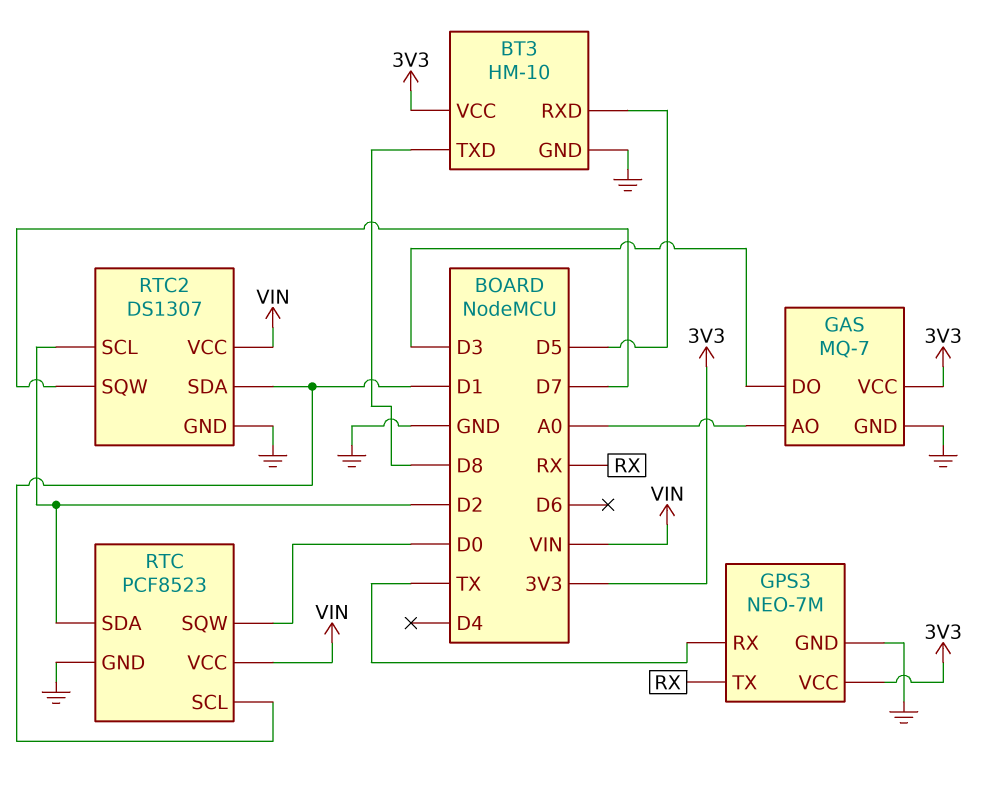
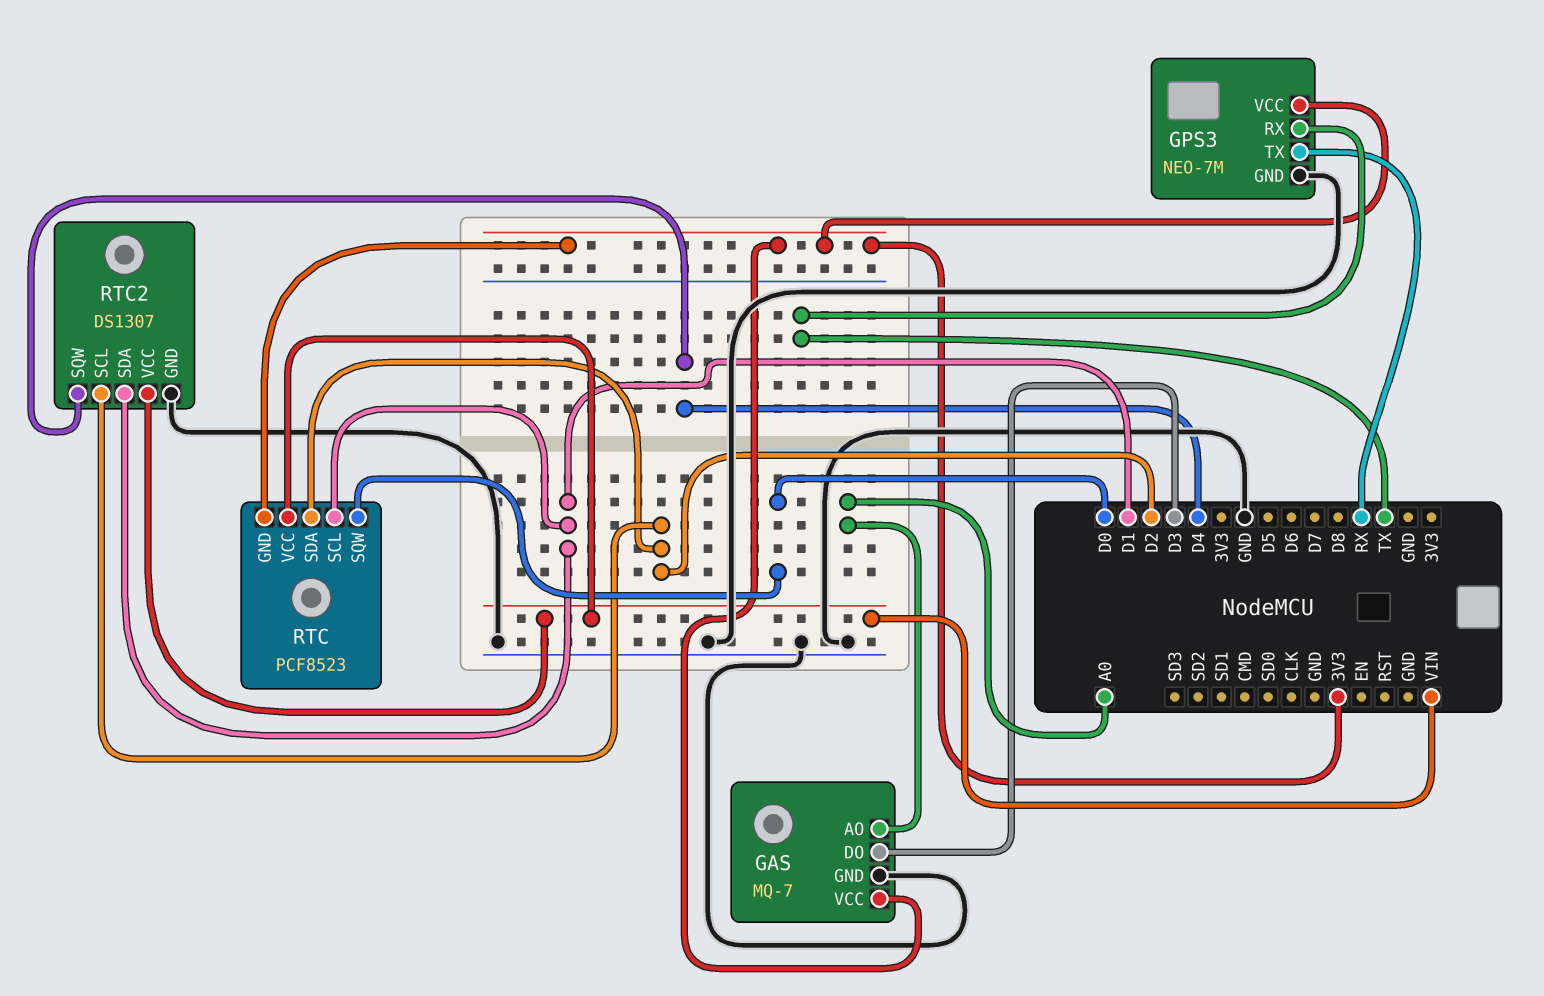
BT3: HM-10 -> none
BT3 pin GND: GND -> none
BT3 pin RXD: D5 -> none
BT3 pin TXD: D8 -> none
BT3 pin VCC: 3V3 -> none
RTC pin GND: GND -> 3V3
RTC2 pin SQW: D7 -> D4

